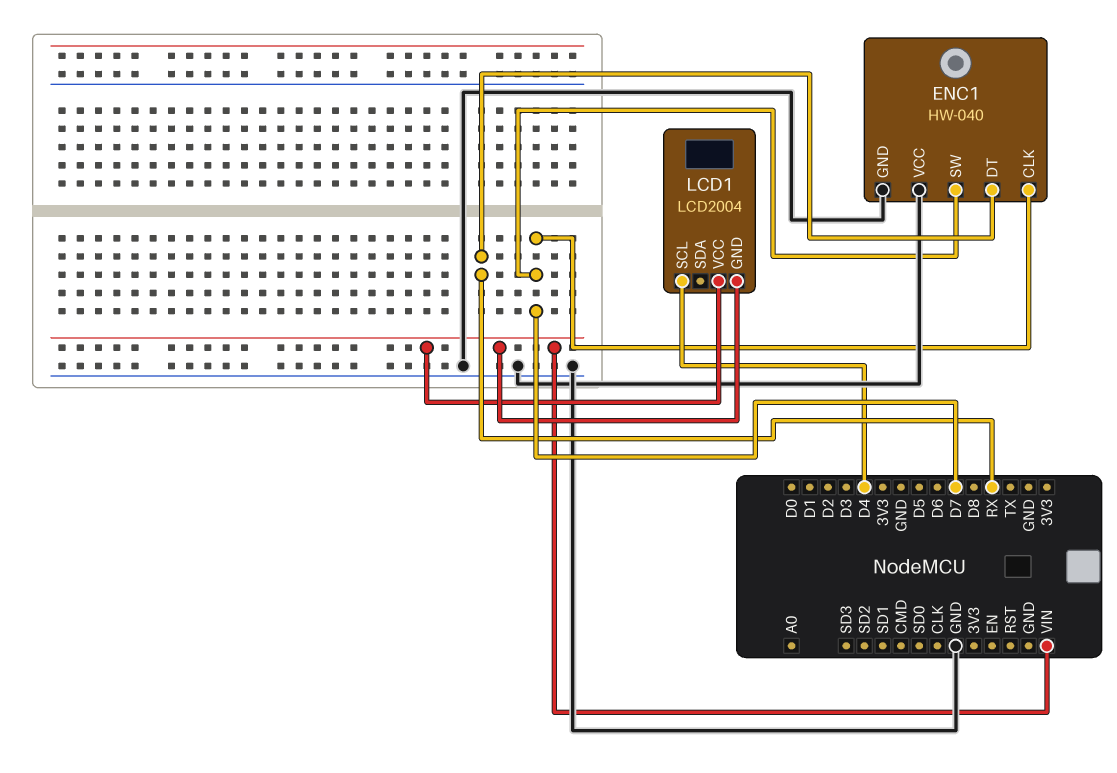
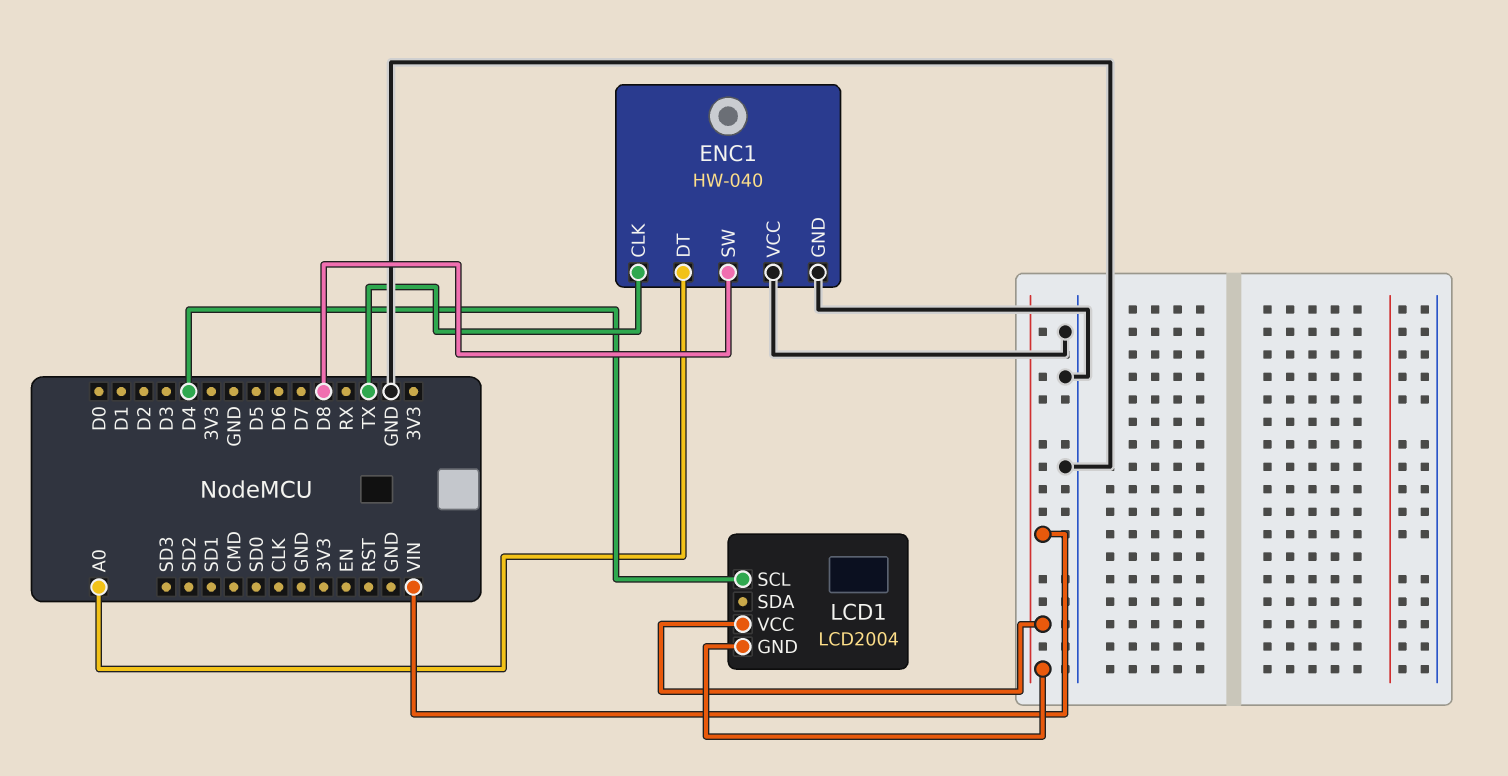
ENC1 pin CLK: D7 -> TX
ENC1 pin DT: RX -> A0
ENC1 pin SW: D7 -> D8

